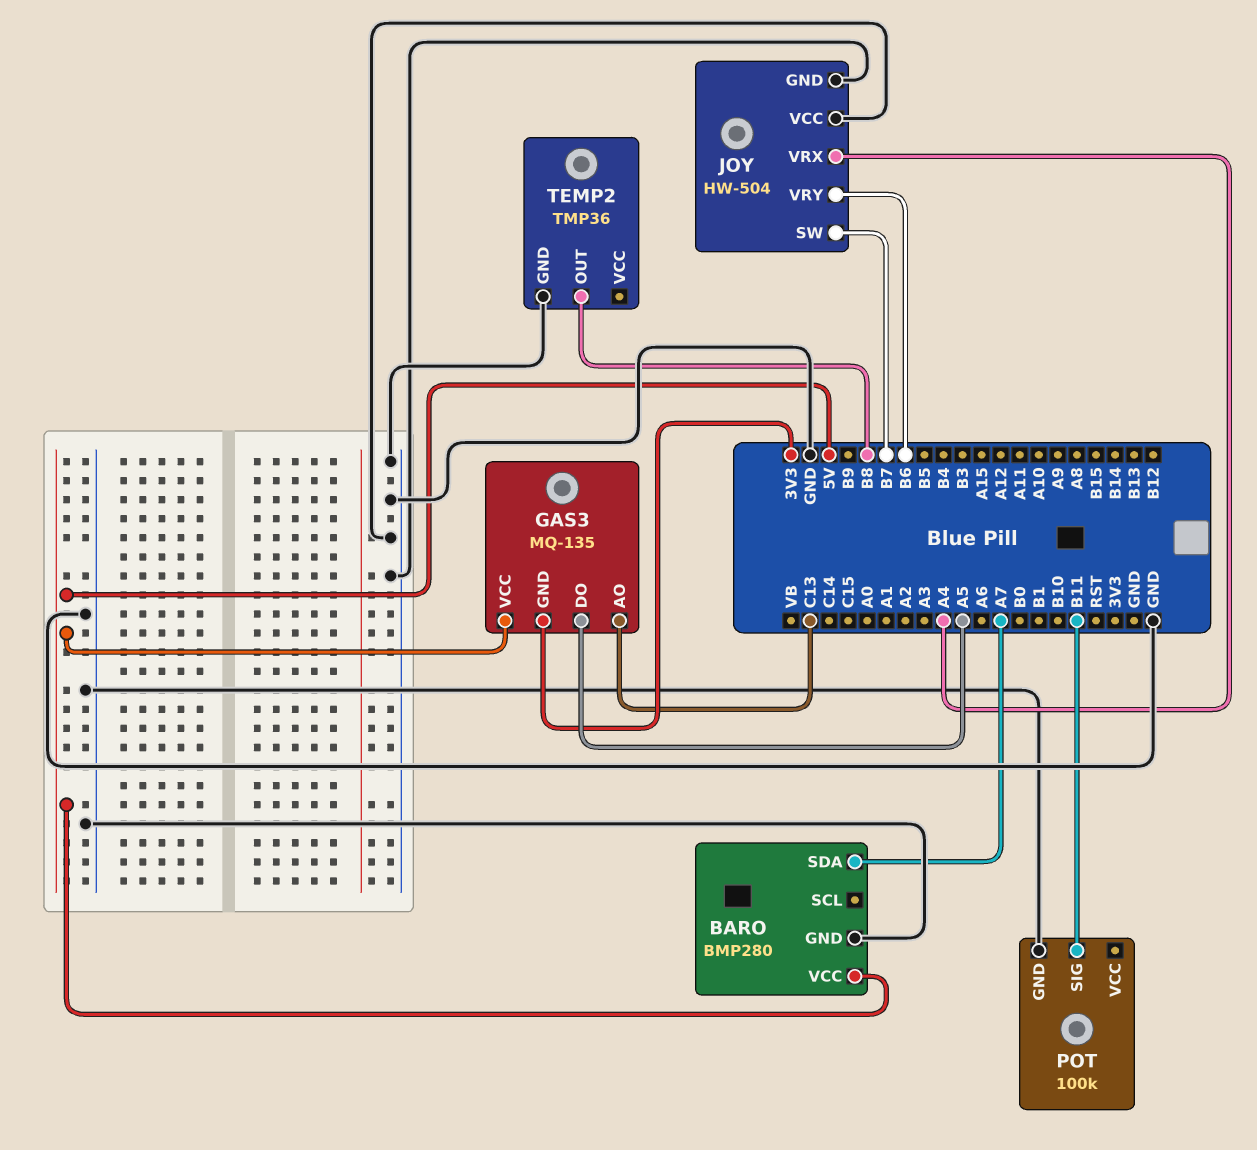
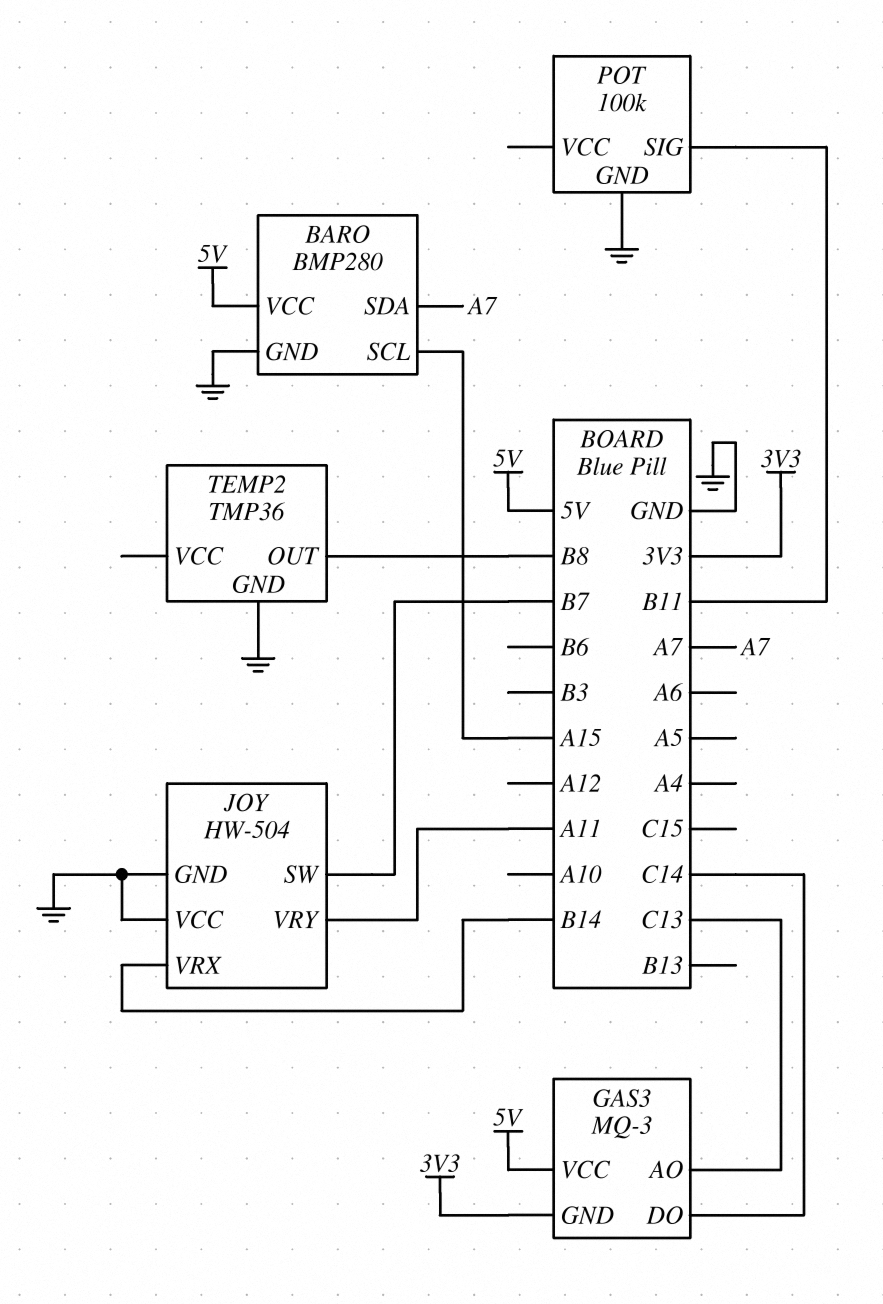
BARO pin SCL: none -> A15
GAS3: MQ-135 -> MQ-3
GAS3 pin DO: A5 -> C14
JOY pin VRX: A4 -> B14
JOY pin VRY: B6 -> A11

